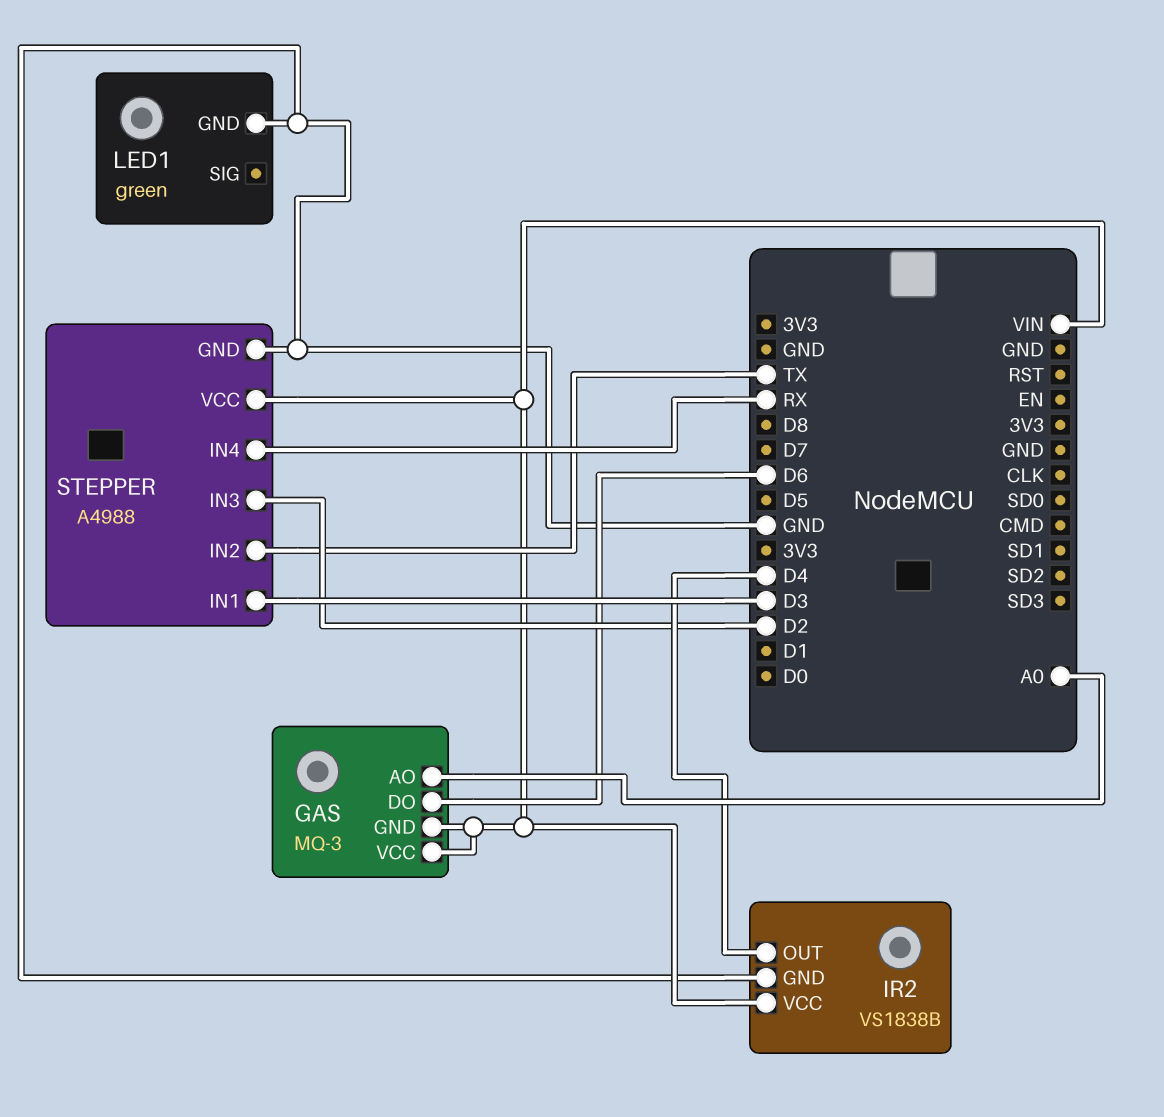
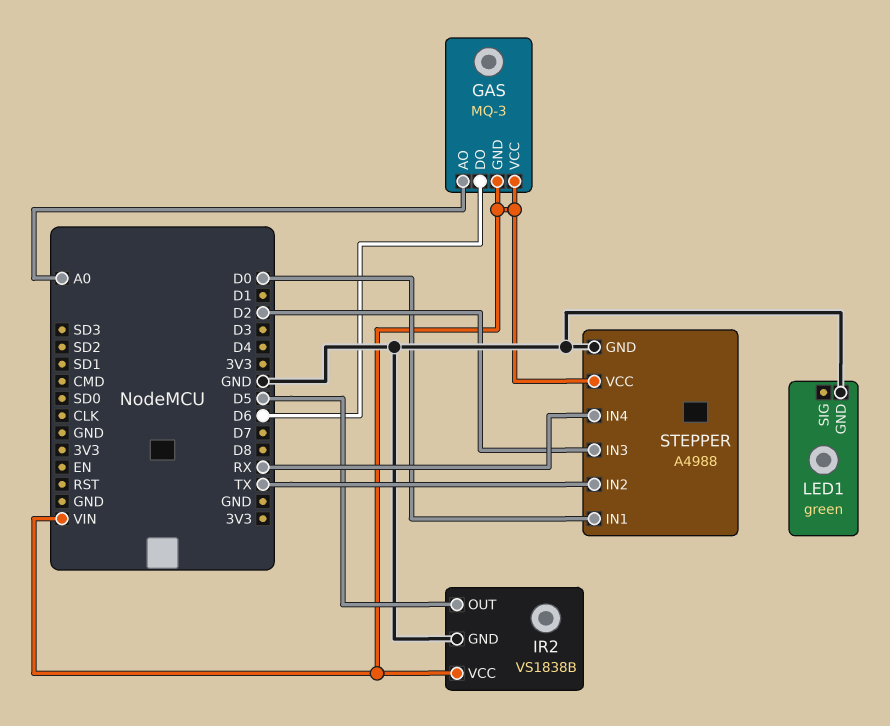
IR2 pin OUT: D4 -> D5
STEPPER pin IN1: D3 -> D0

